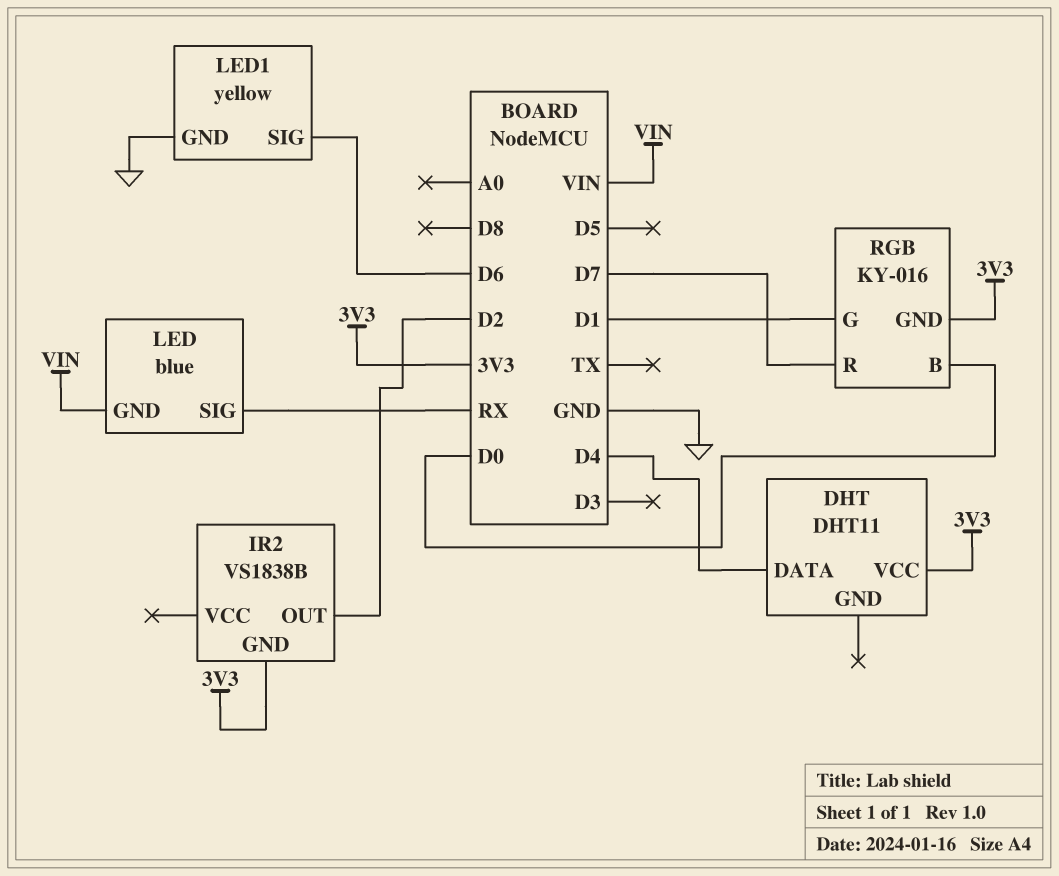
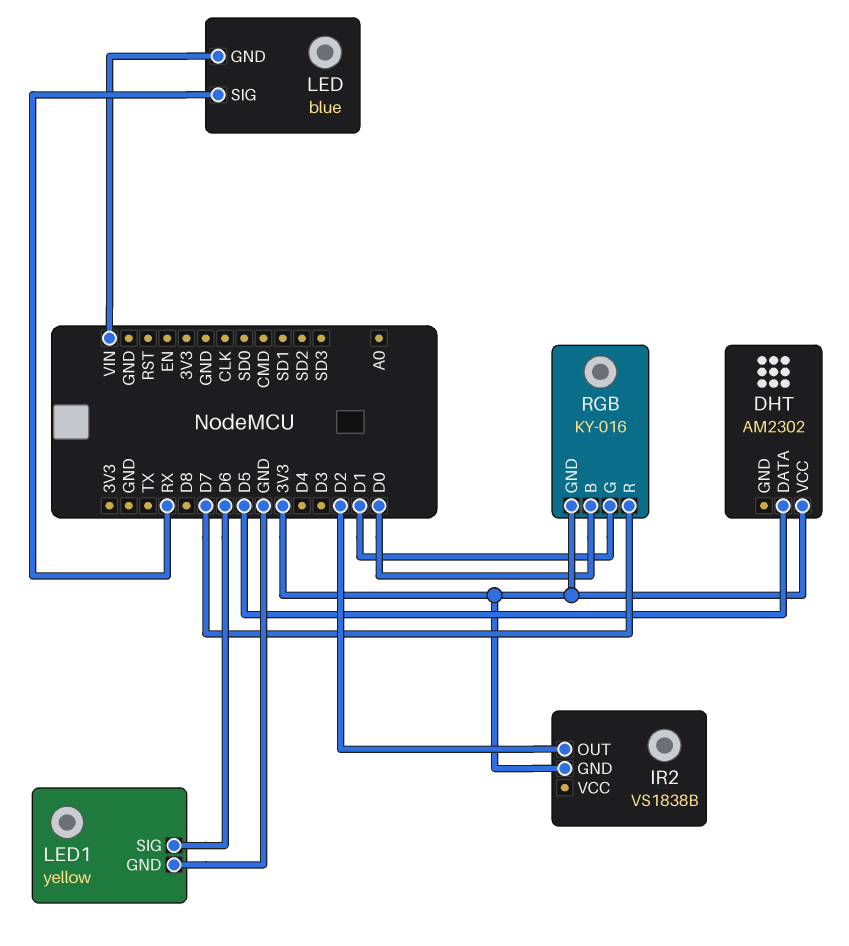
DHT: DHT11 -> AM2302
DHT pin DATA: D4 -> D5

